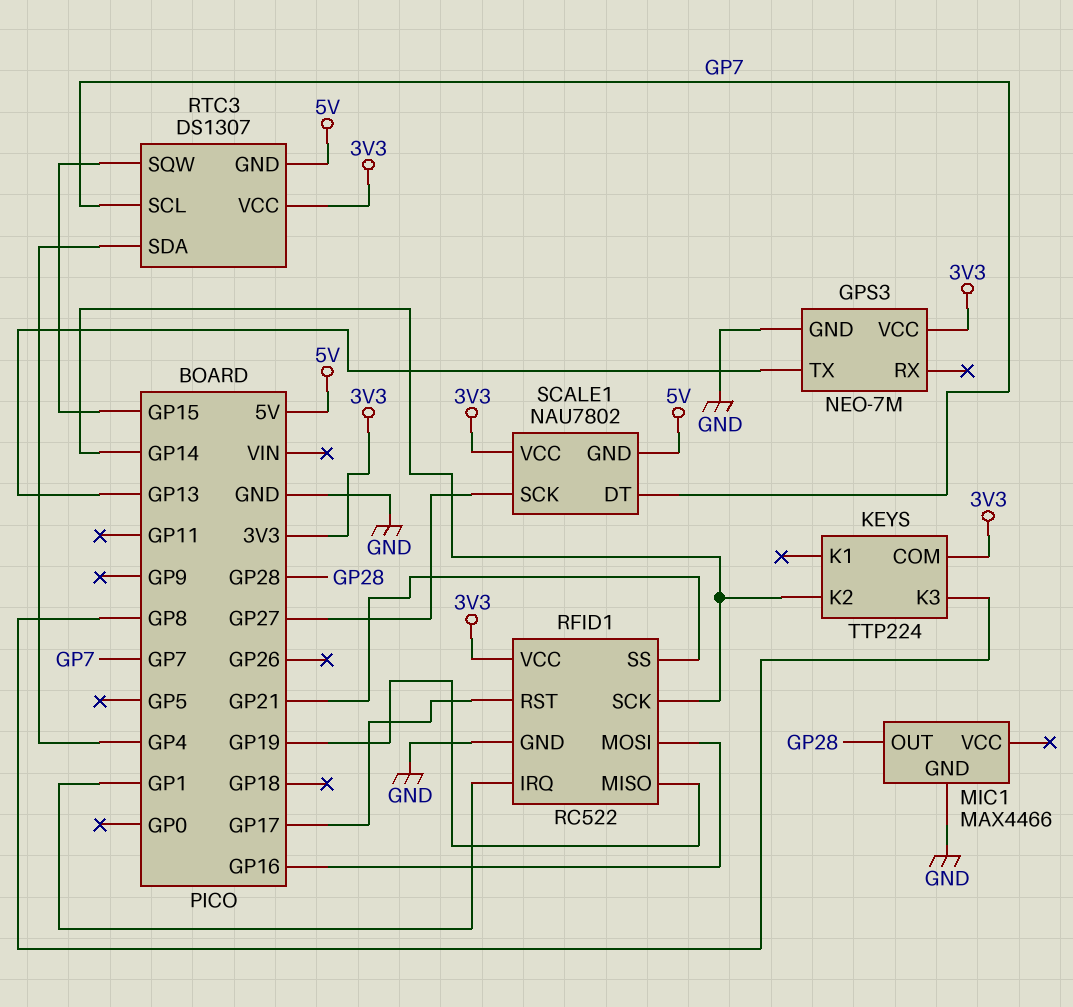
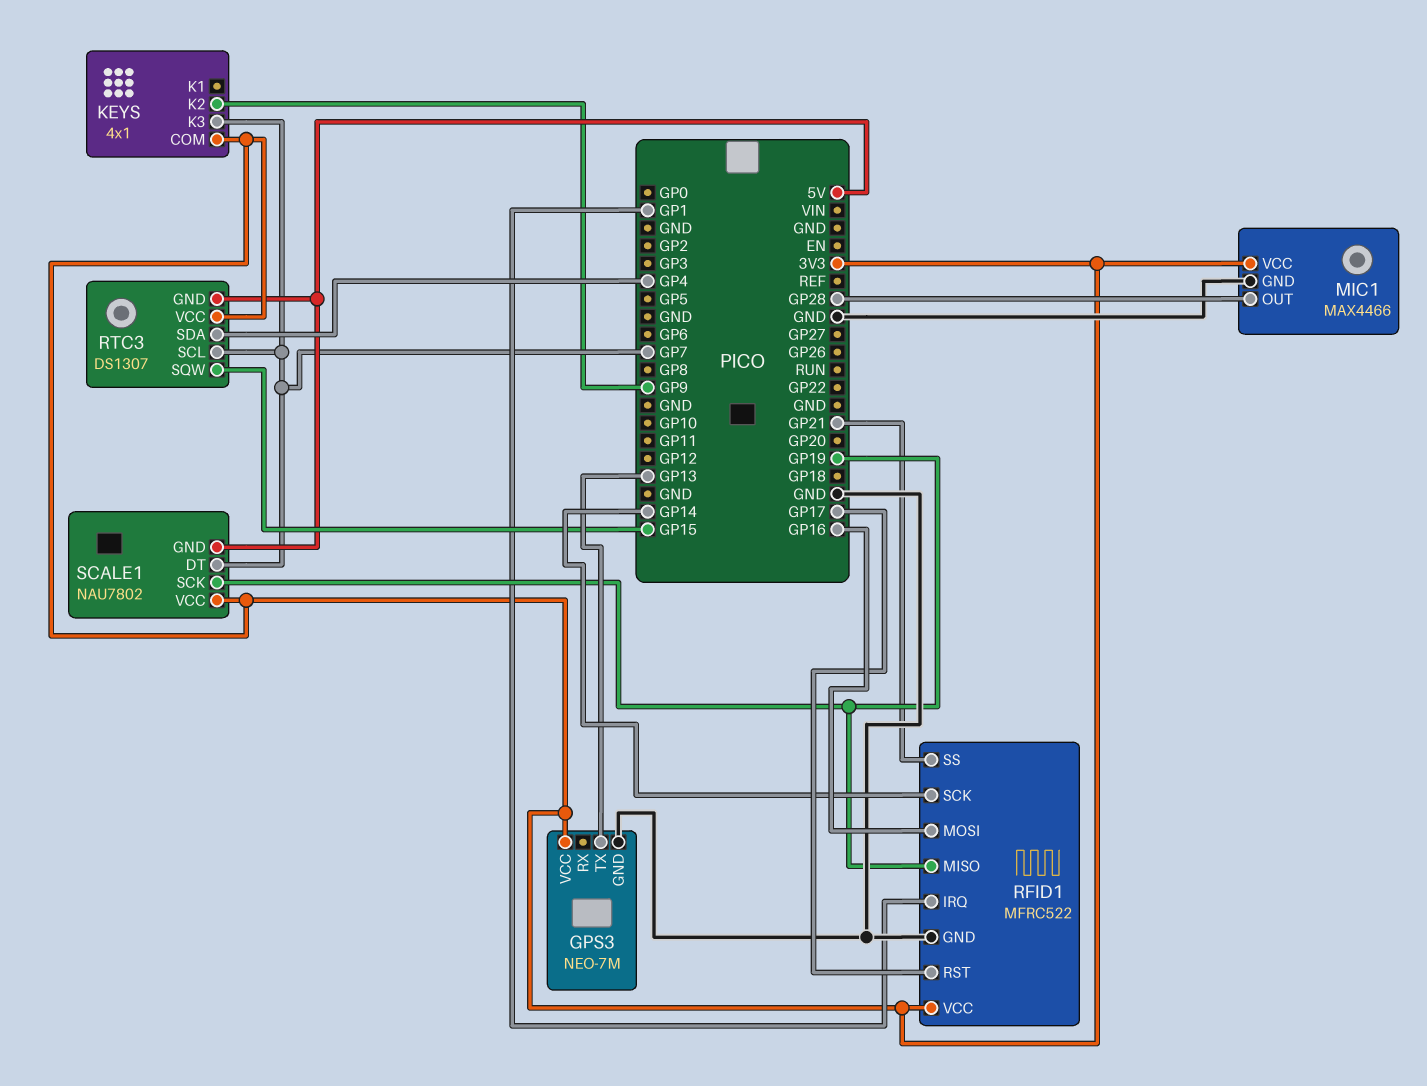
KEYS: TTP224 -> 4x1
KEYS pin K2: GP14 -> GP9
KEYS pin K3: GP8 -> GP7
MIC1 pin VCC: none -> 3V3
RFID1: RC522 -> MFRC522
SCALE1 pin SCK: GP27 -> GP19

